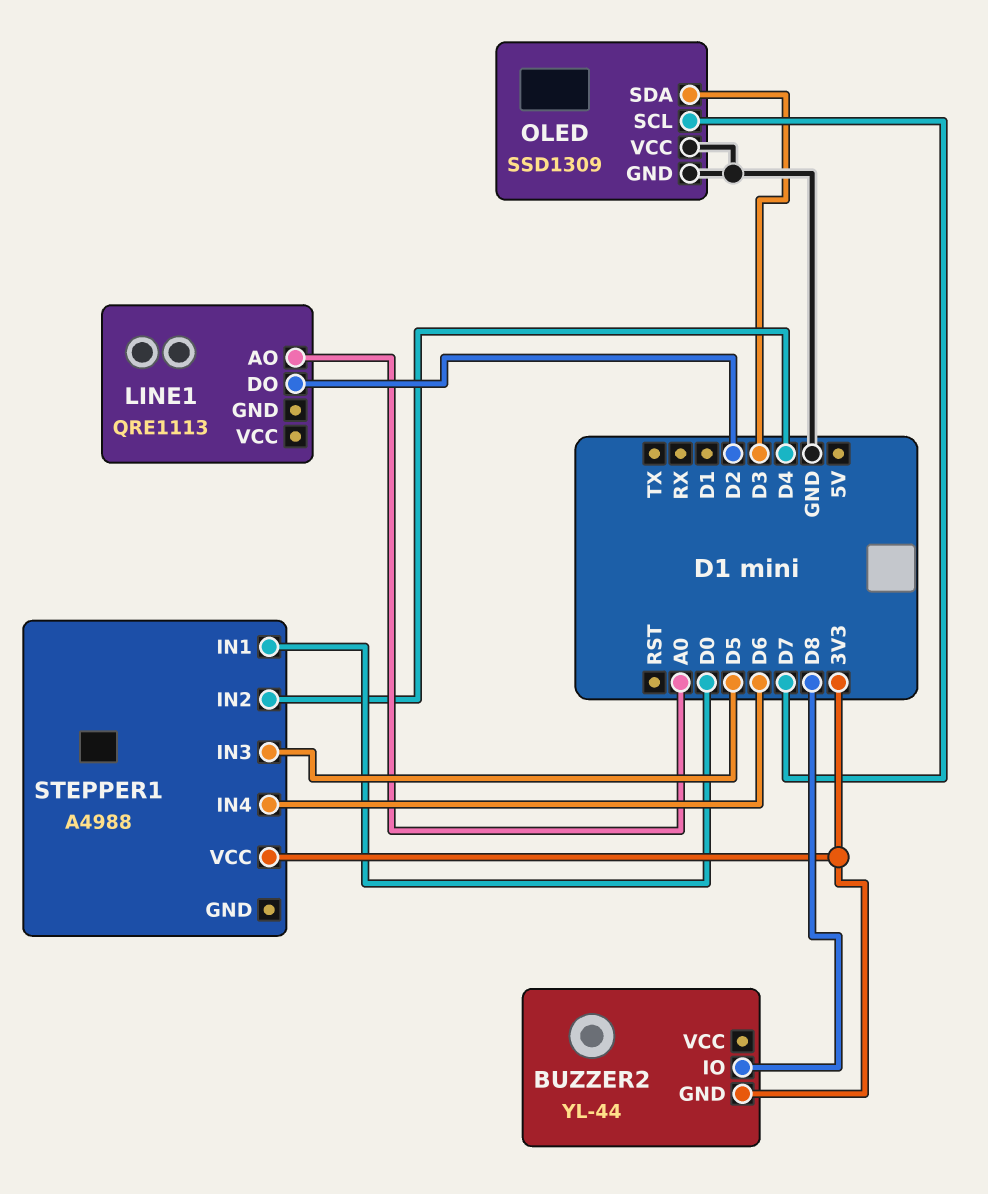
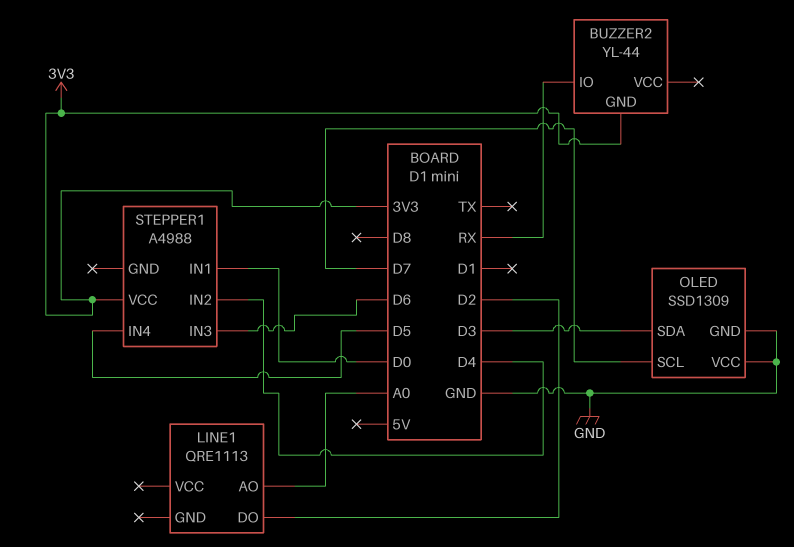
BUZZER2 pin IO: D8 -> RX
STEPPER1 pin IN3: D5 -> D6
STEPPER1 pin IN4: D6 -> D5

